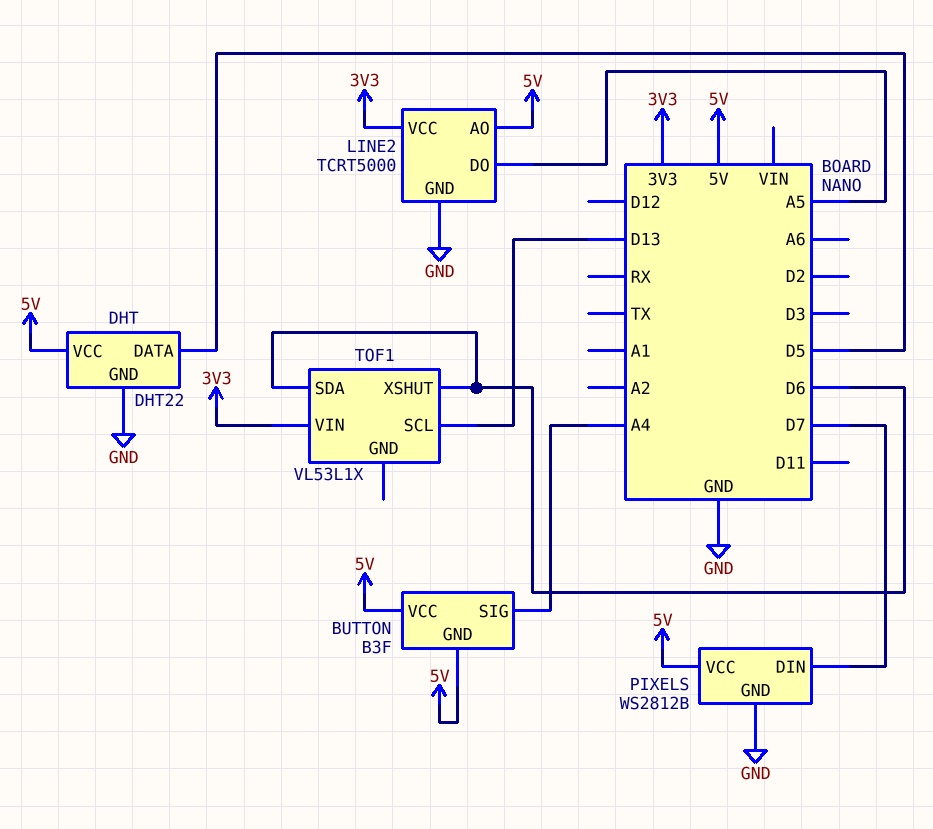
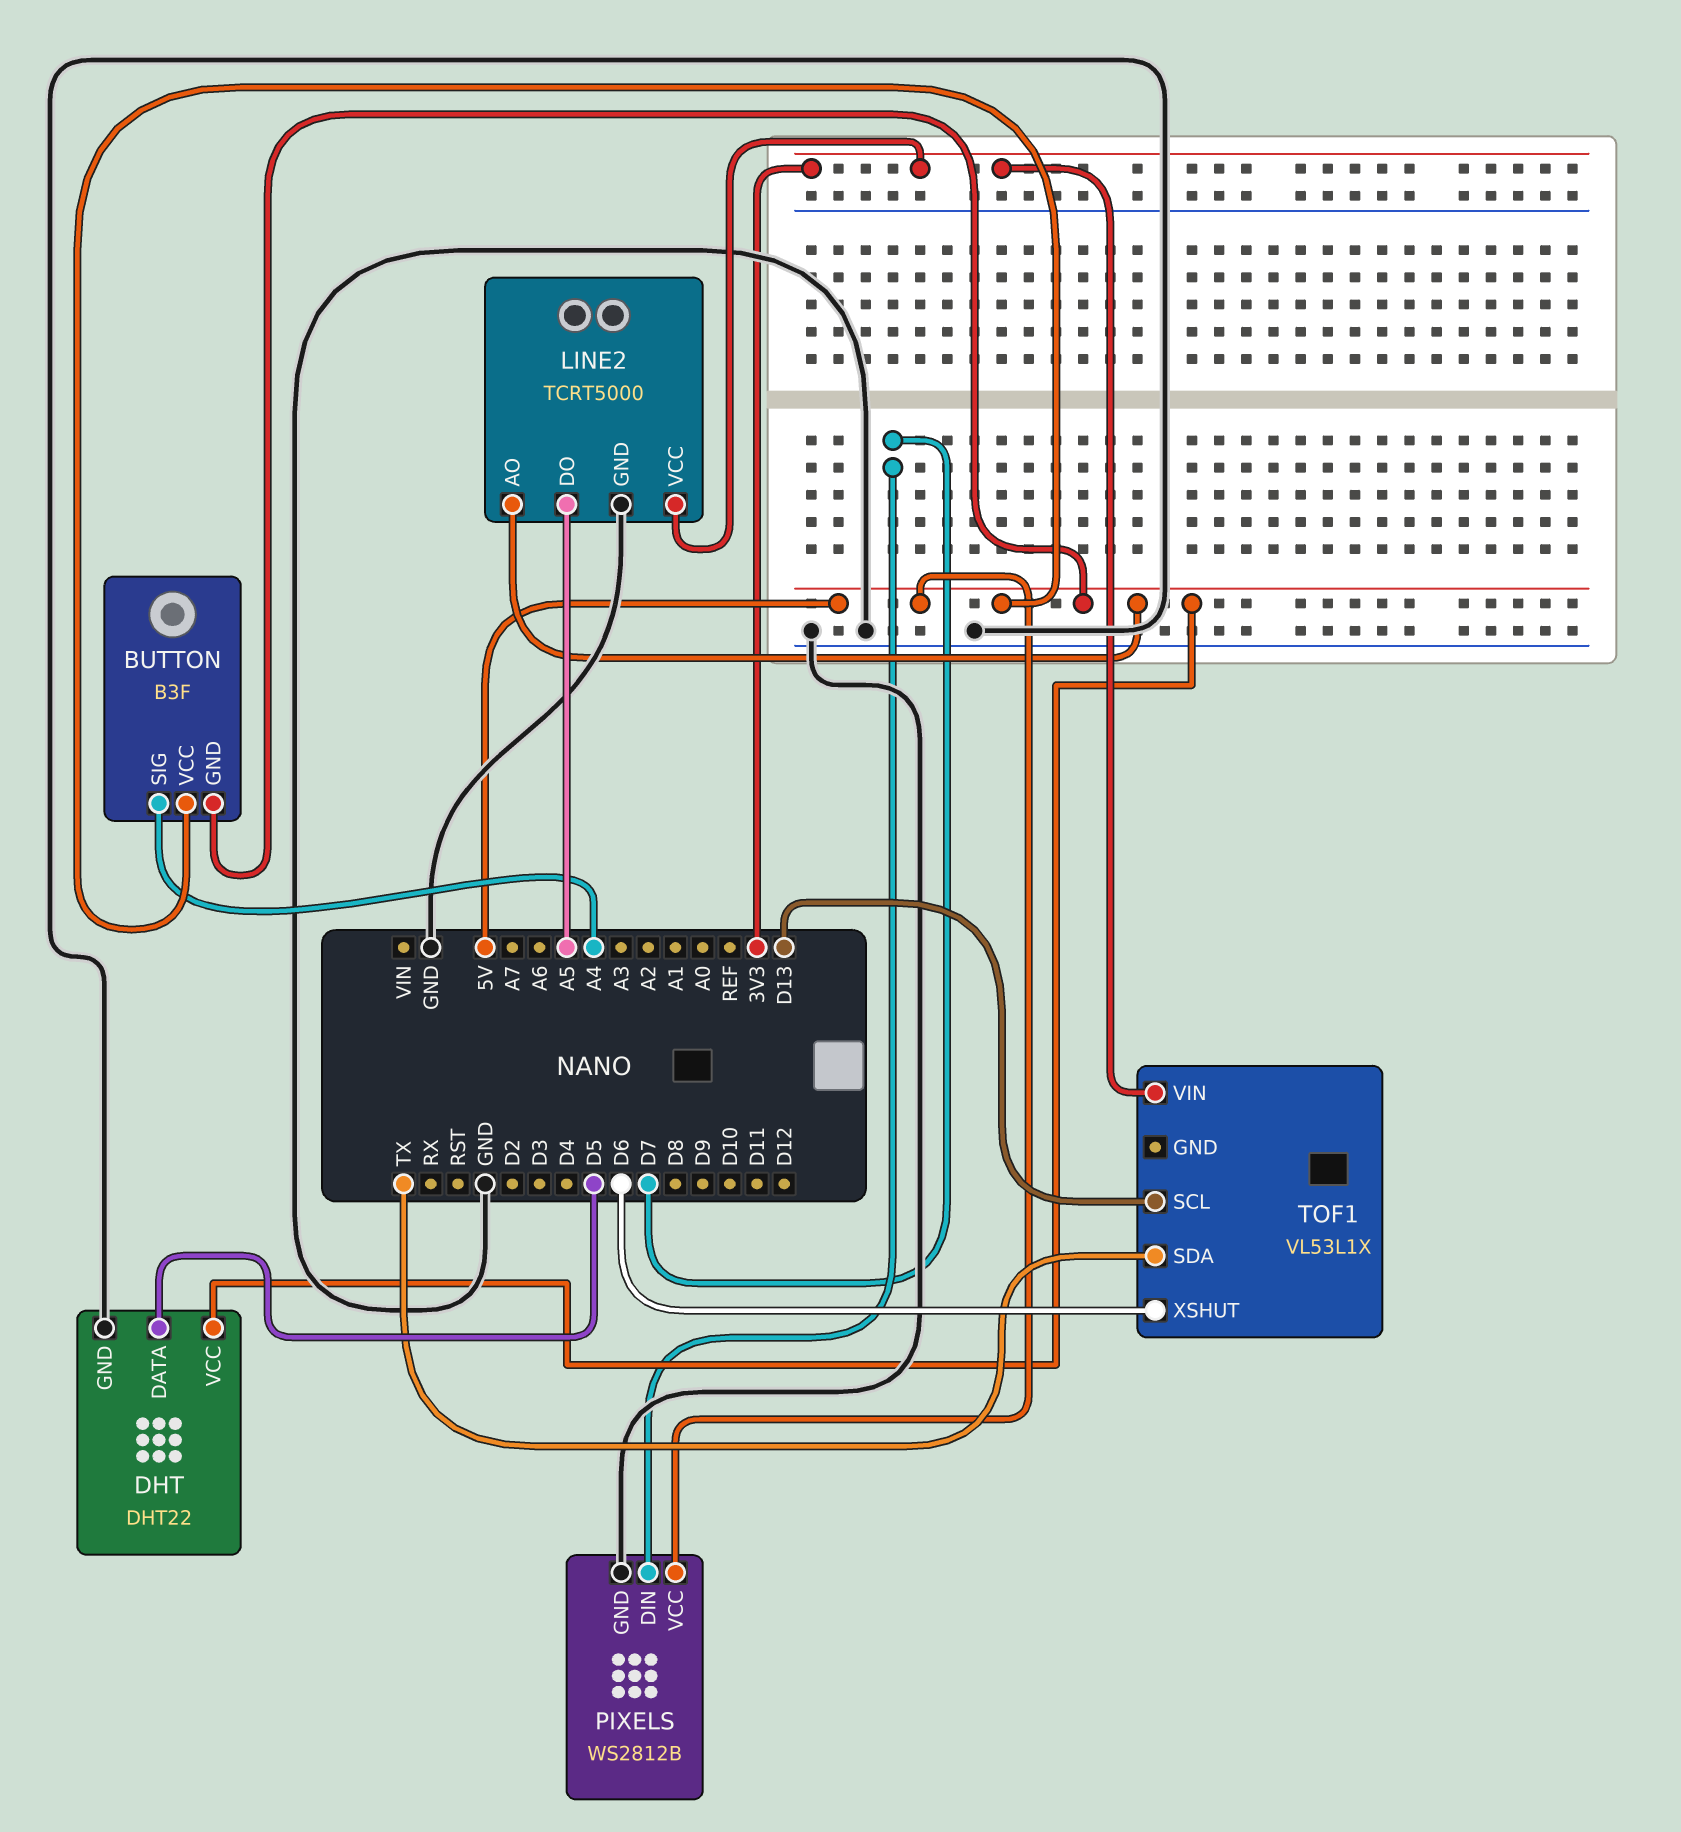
TOF1 pin SDA: D6 -> TX

